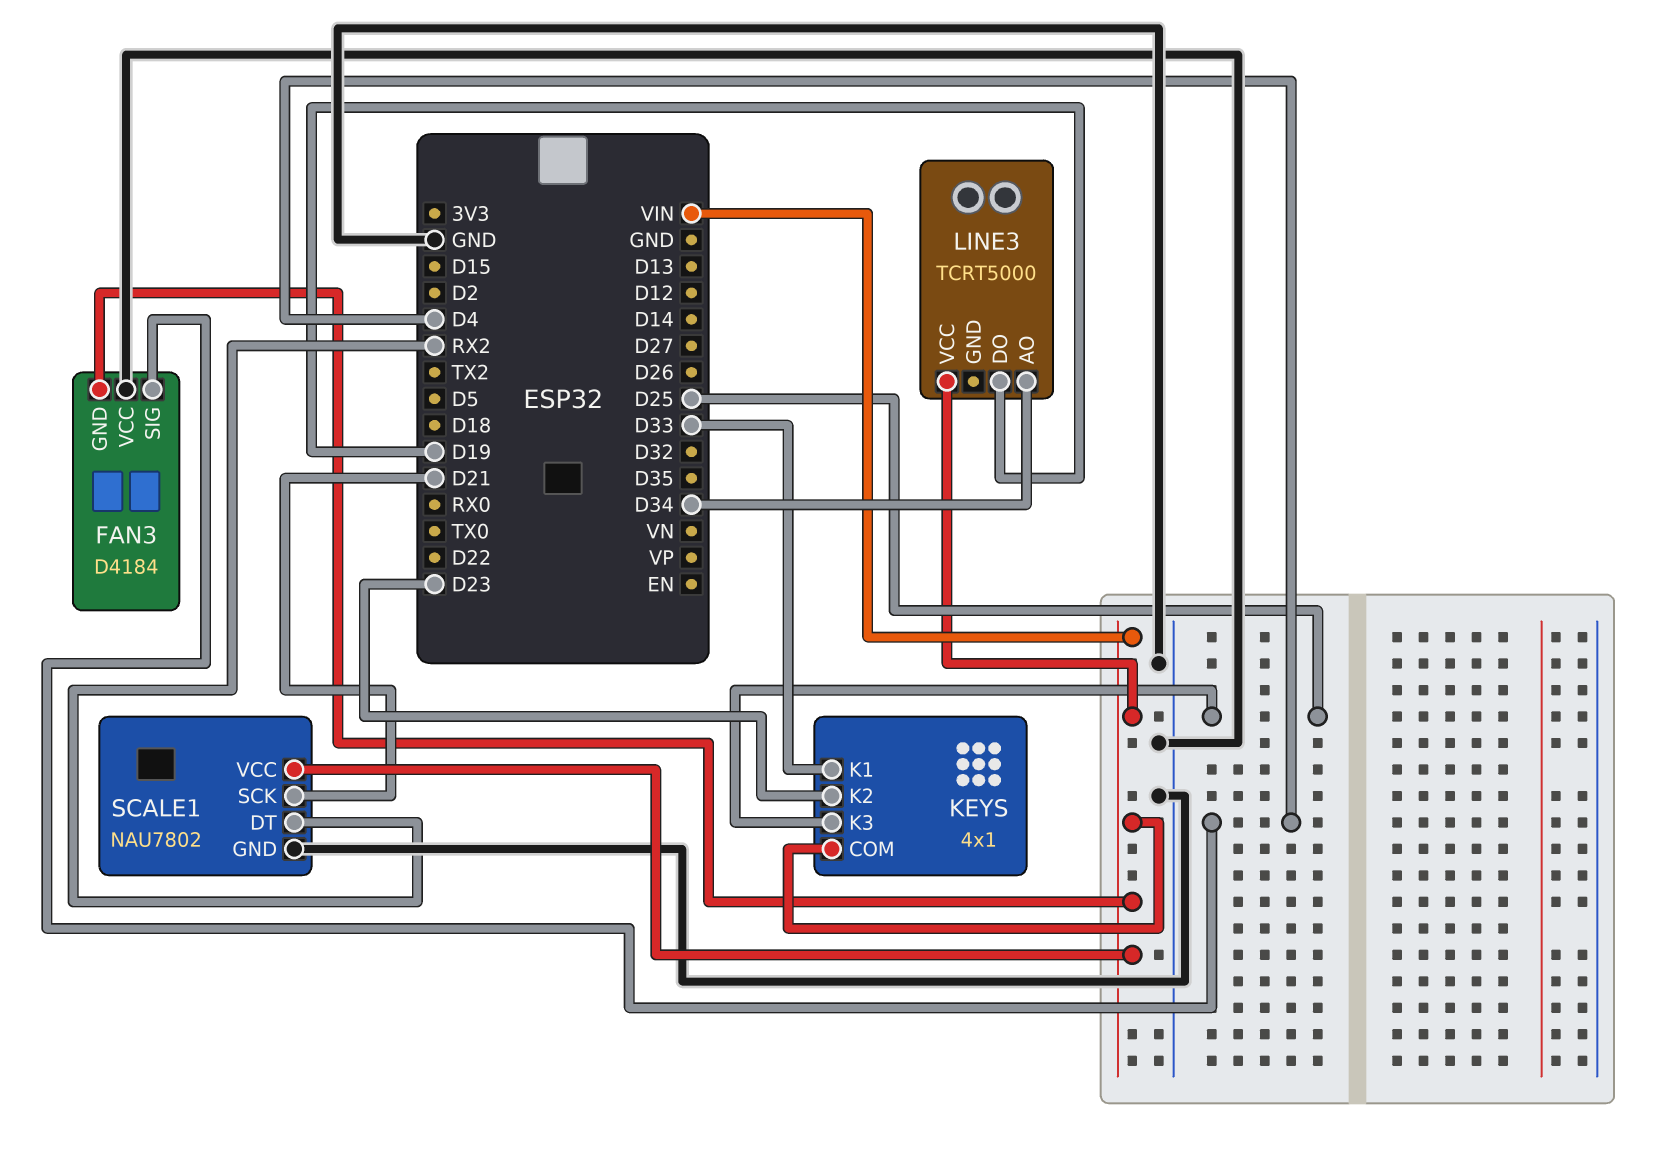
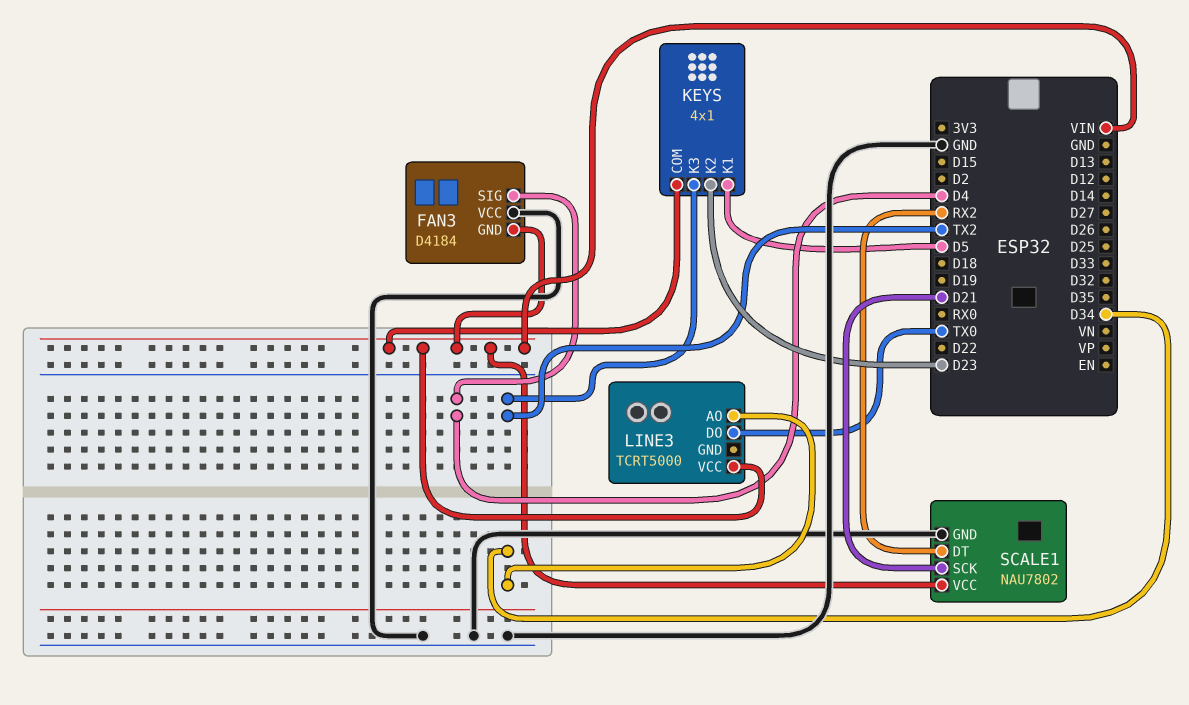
KEYS pin K1: D33 -> D5
KEYS pin K3: D25 -> TX2
LINE3 pin DO: D19 -> TX0

